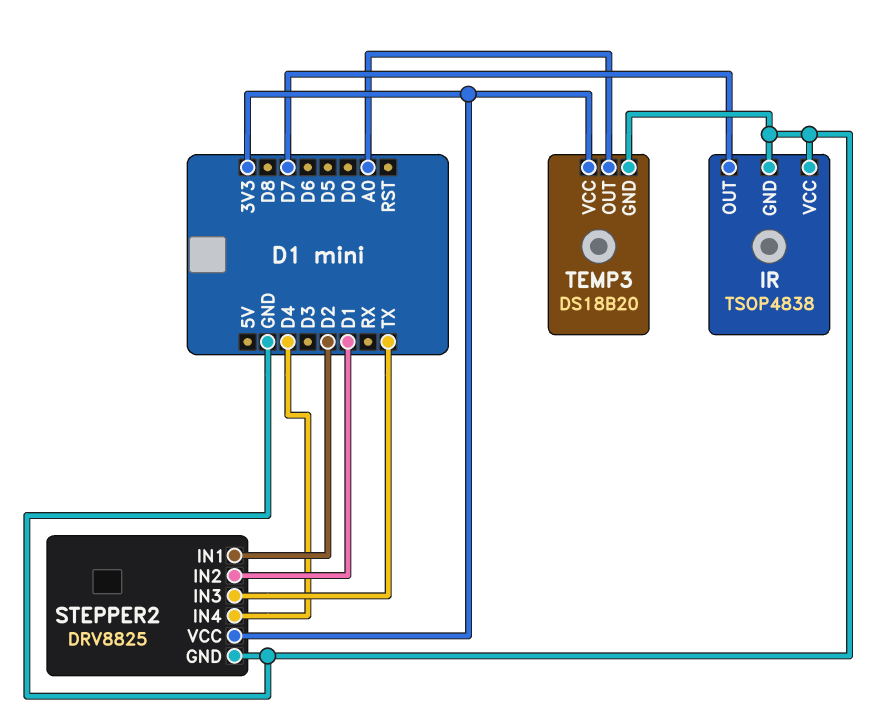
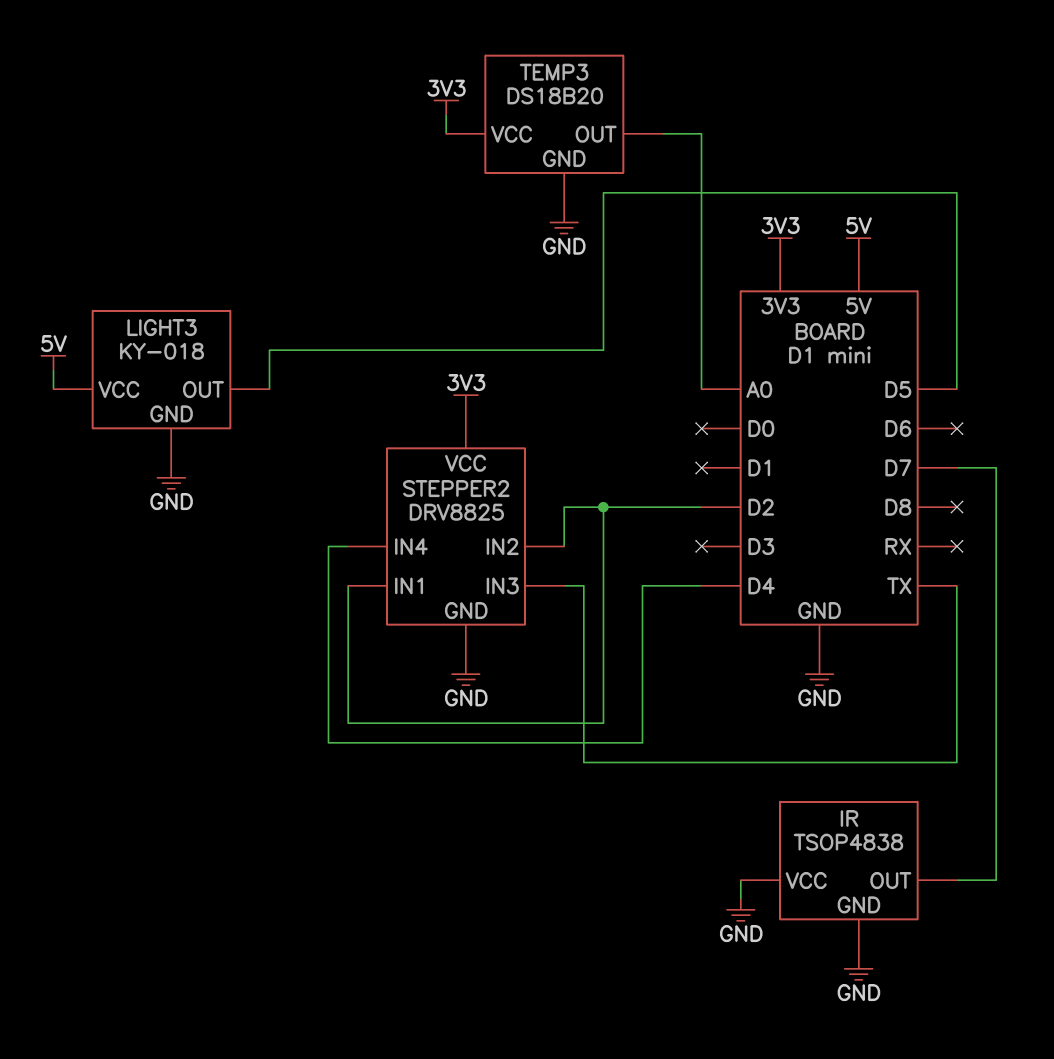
LIGHT3: none -> KY-018
LIGHT3 pin GND: none -> GND
LIGHT3 pin OUT: none -> D5
LIGHT3 pin VCC: none -> 5V
STEPPER2 pin IN2: D1 -> D2

